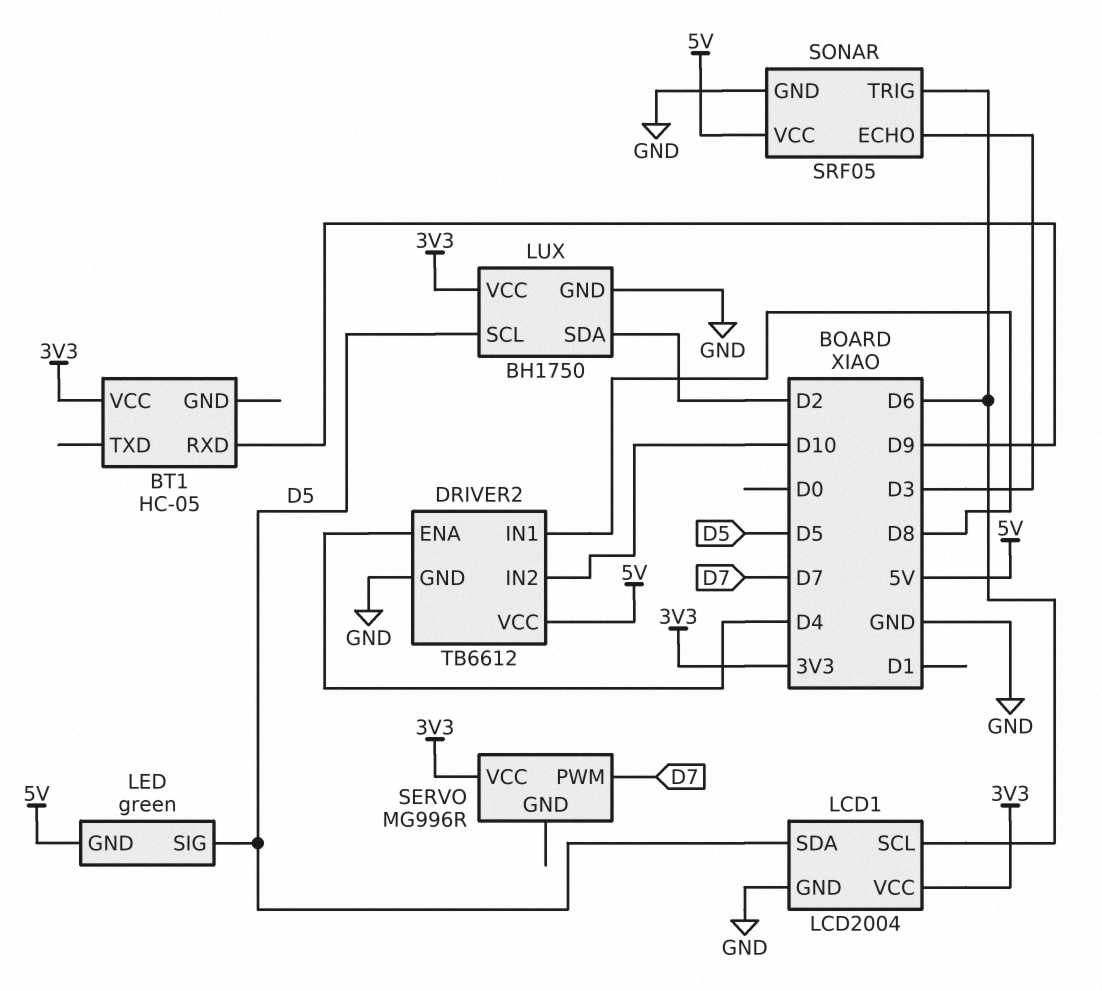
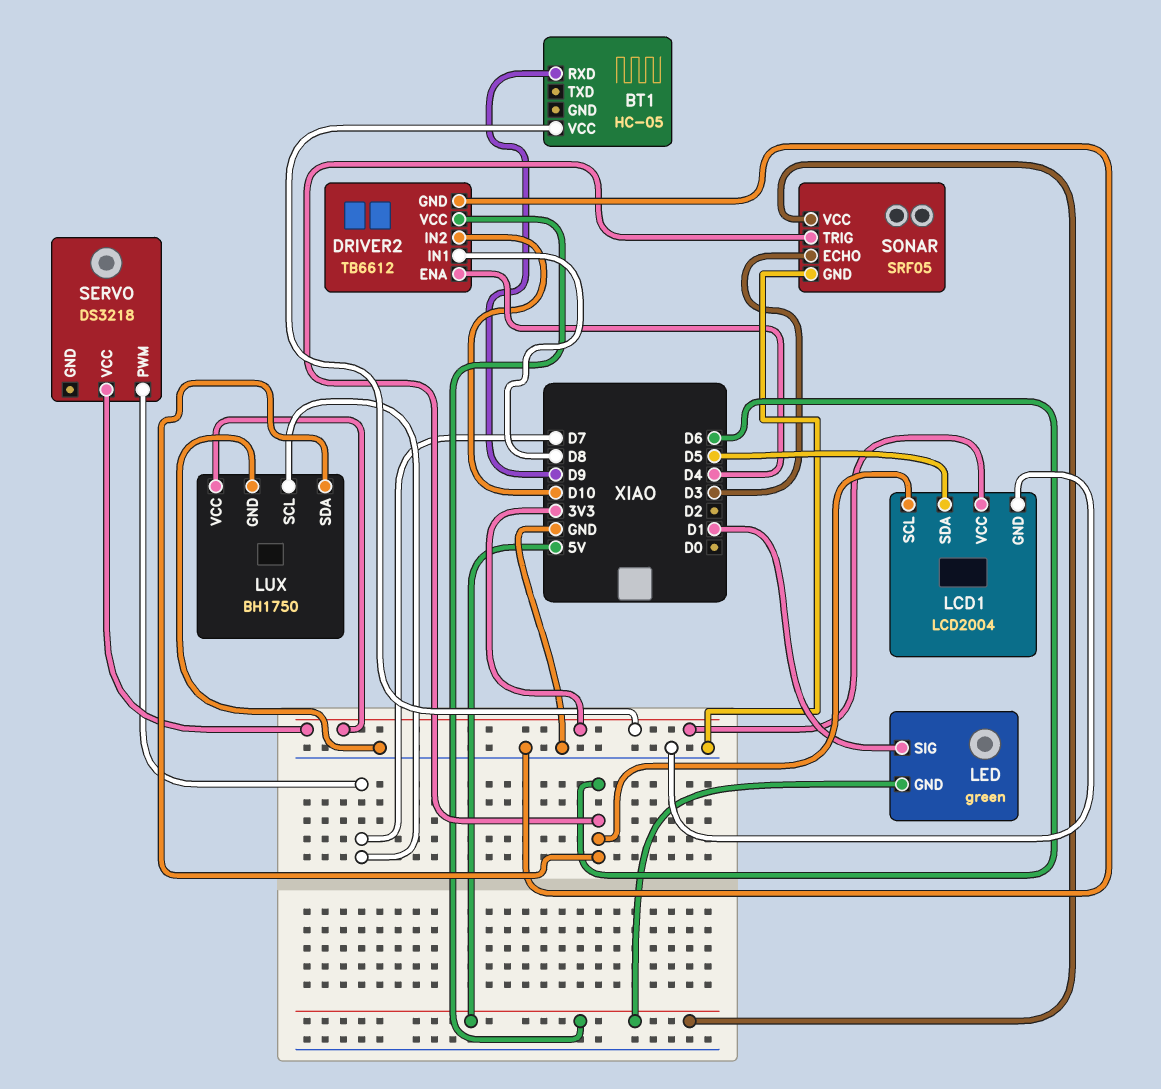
LED pin SIG: D5 -> D1
LUX pin SCL: D5 -> D7
LUX pin SDA: D2 -> D6
SERVO: MG996R -> DS3218

